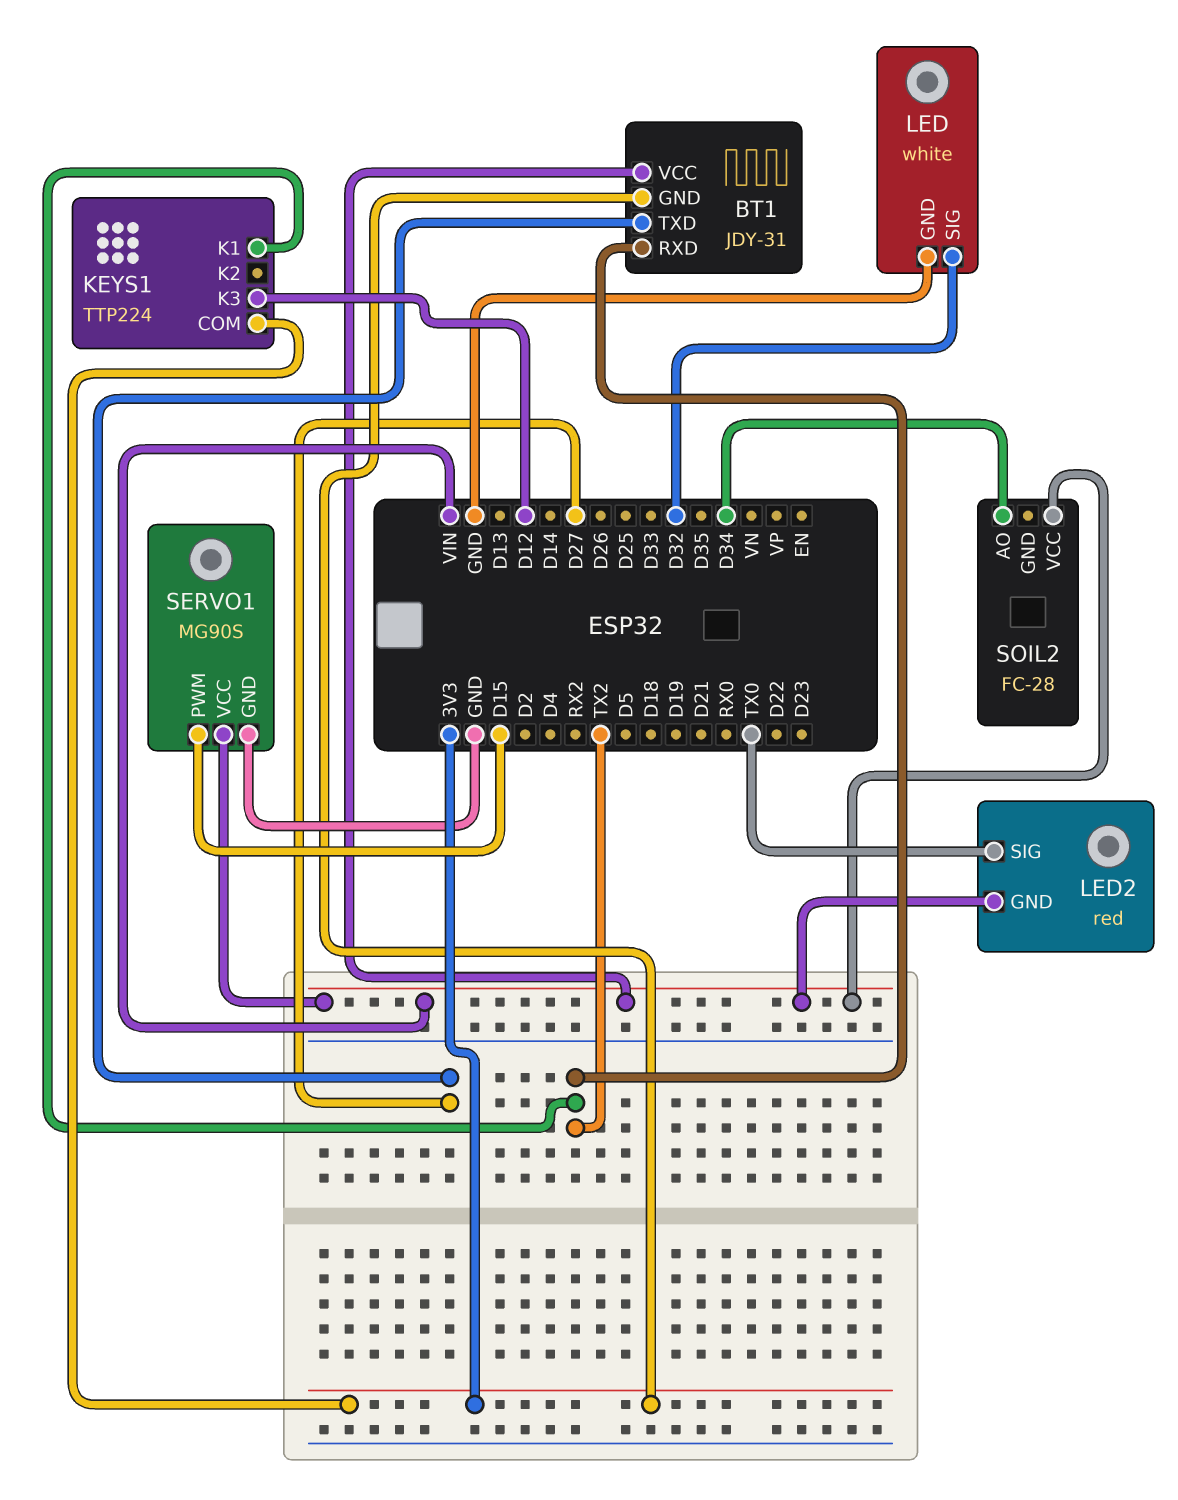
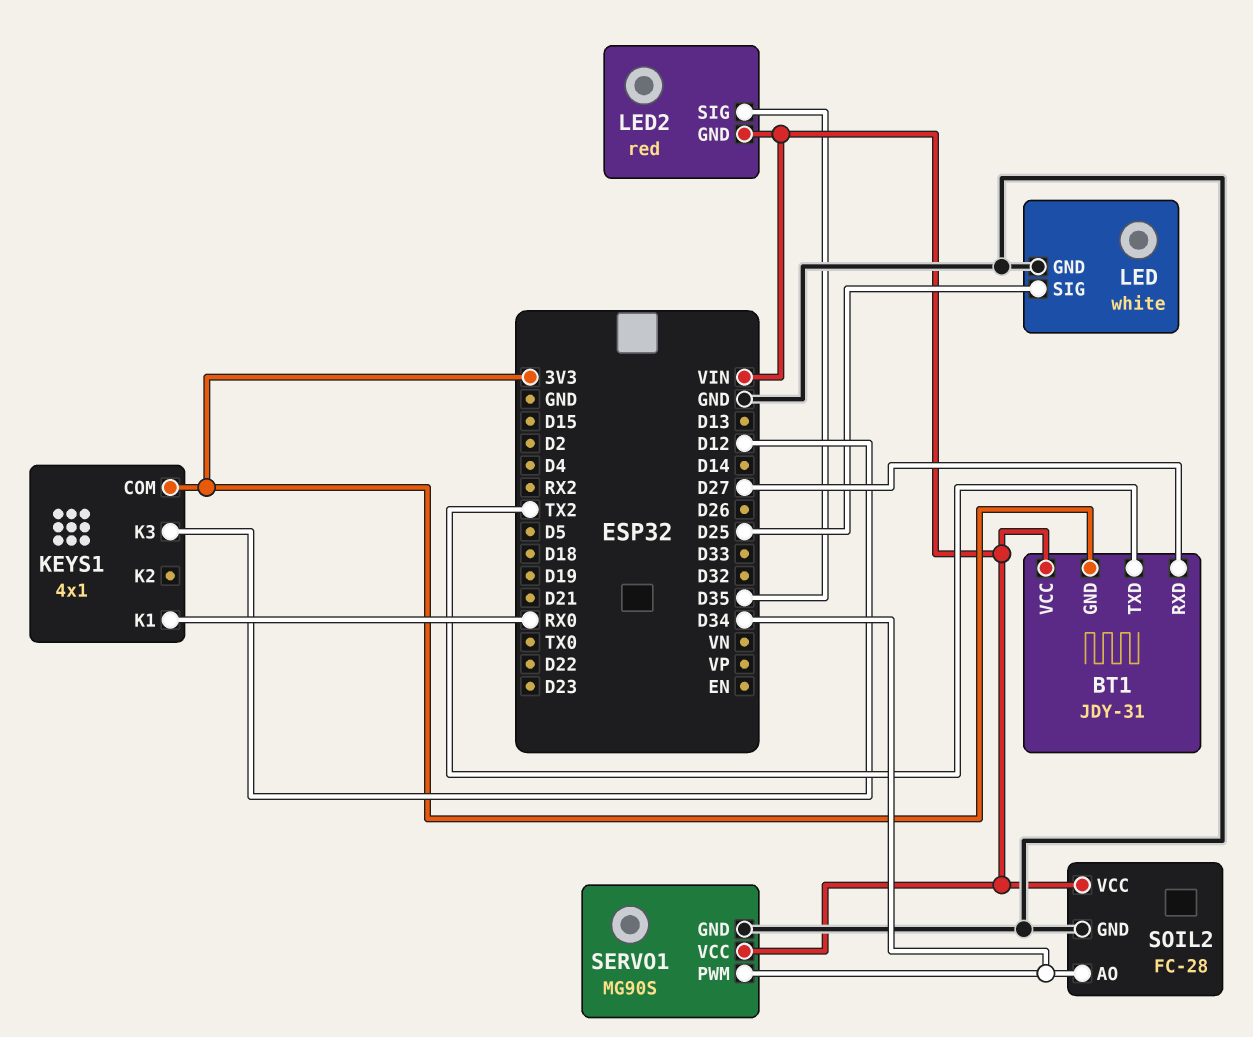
BT1 pin RXD: TX2 -> D27
BT1 pin TXD: D27 -> TX2
KEYS1: TTP224 -> 4x1
KEYS1 pin K1: TX2 -> RX0
LED pin SIG: D32 -> D25
LED2 pin SIG: TX0 -> D35
SERVO1 pin PWM: D15 -> D34
SOIL2 pin GND: none -> GND

